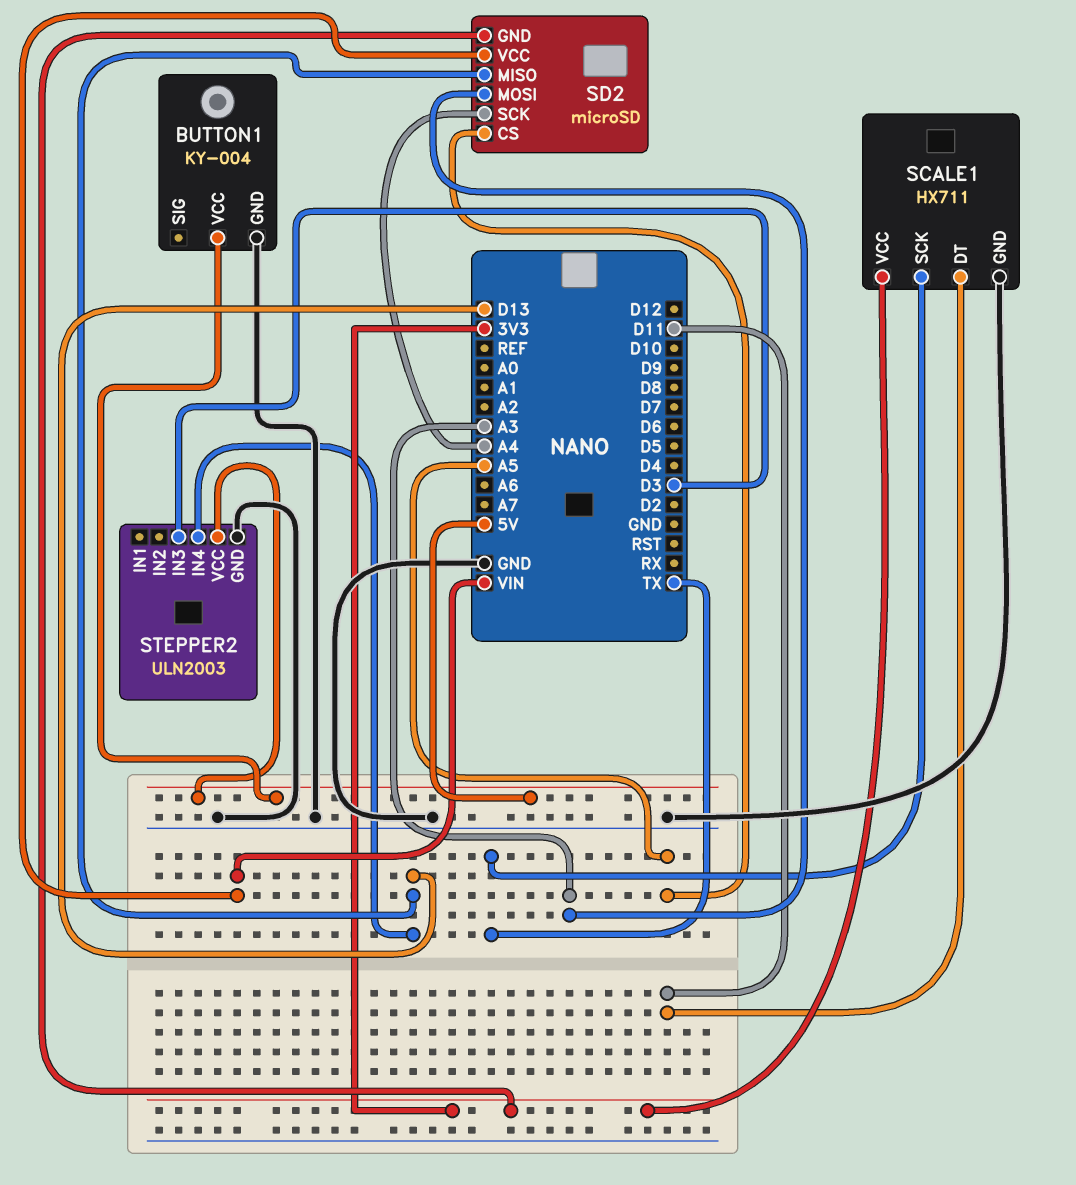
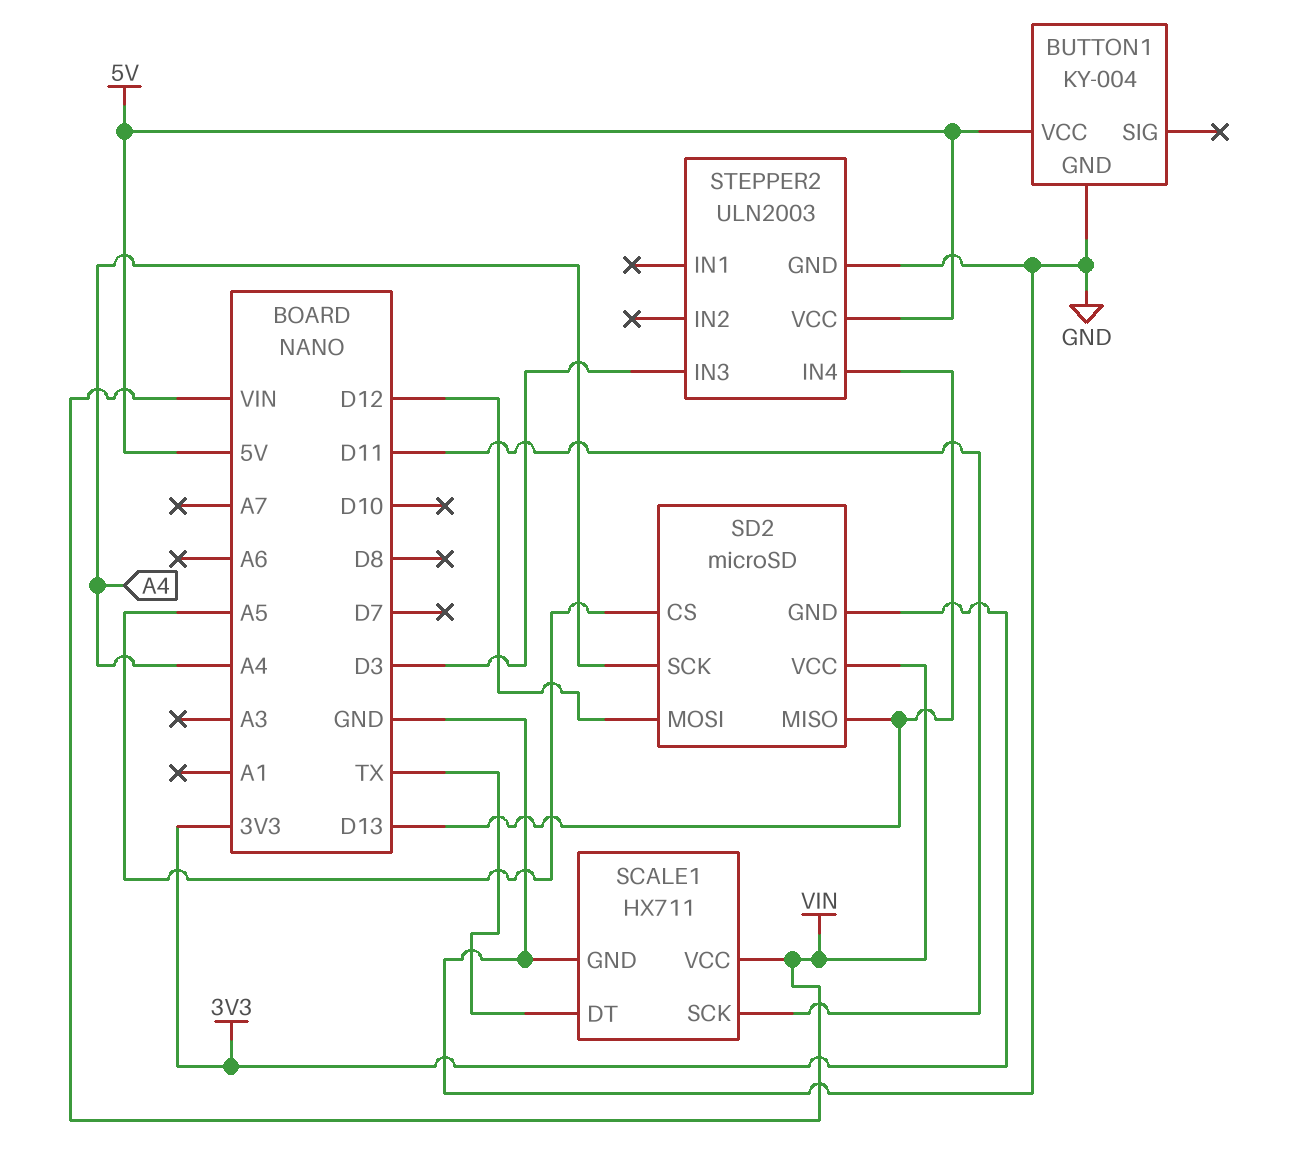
SCALE1 pin DT: D11 -> TX
SCALE1 pin SCK: TX -> D11
SCALE1 pin VCC: 3V3 -> VIN
SD2 pin MOSI: A3 -> D12

